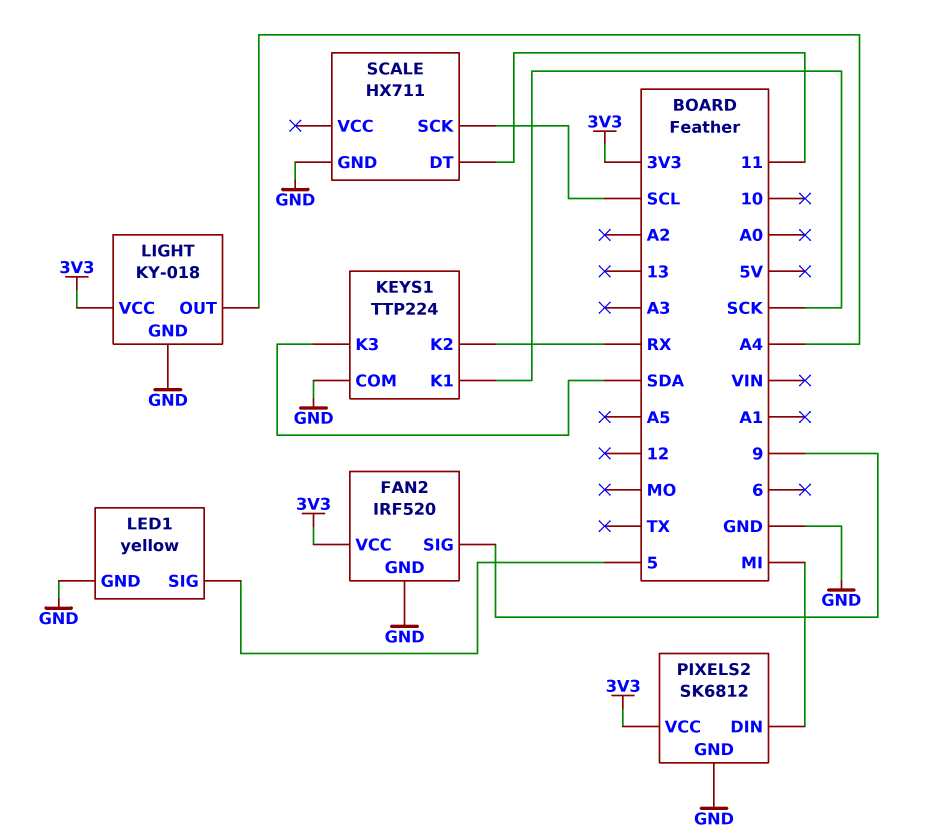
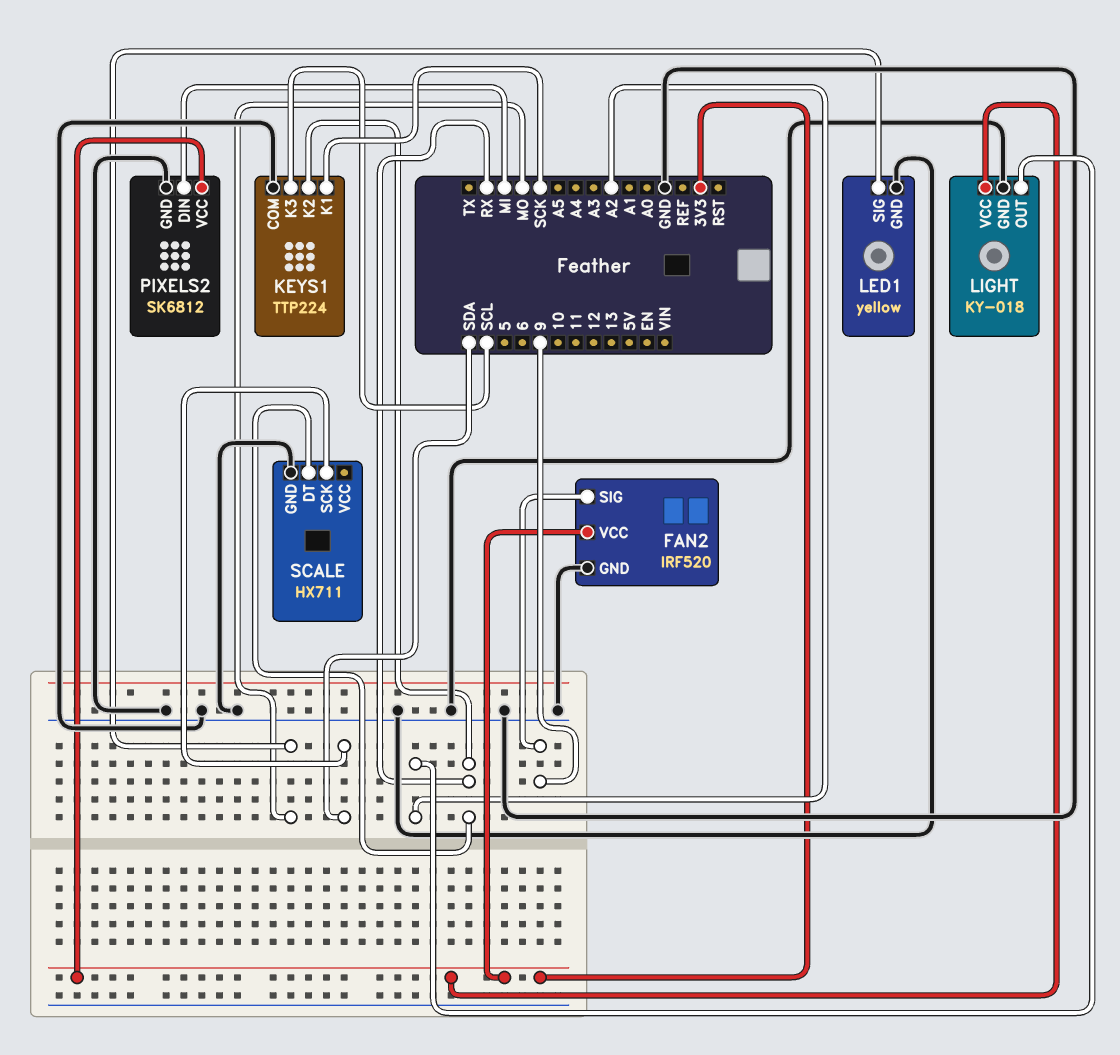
KEYS1 pin K3: SDA -> SCL
LED1 pin SIG: 5 -> MO
LIGHT pin OUT: A4 -> A2
SCALE pin DT: 11 -> RX
SCALE pin SCK: SCL -> SDA

